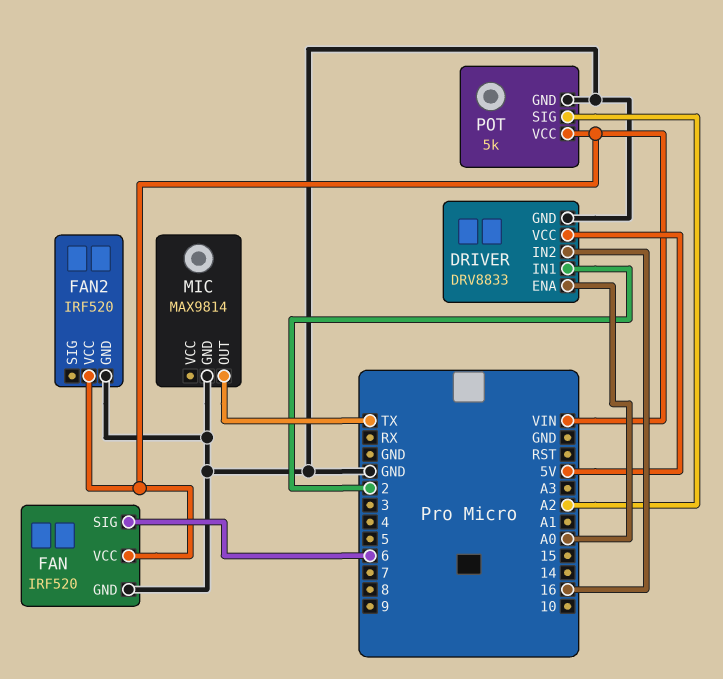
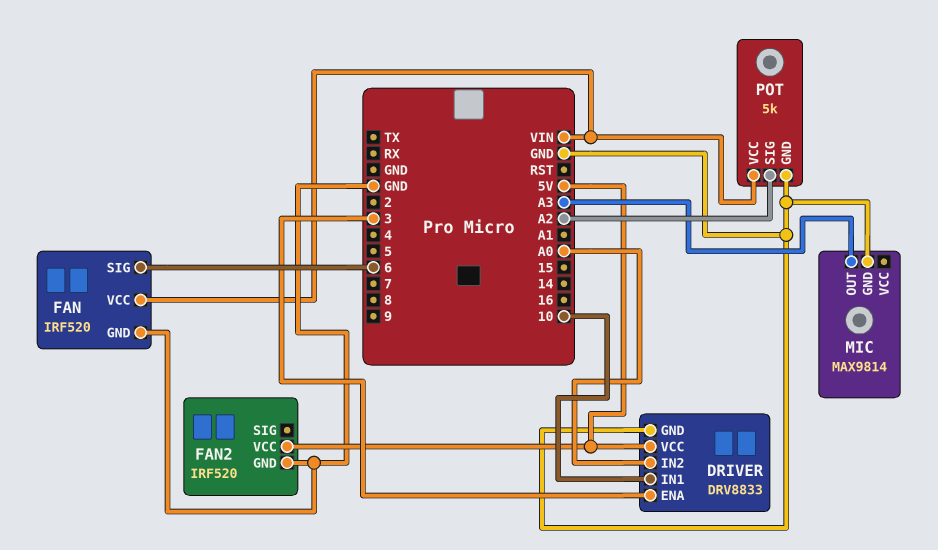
DRIVER pin ENA: A0 -> 3
DRIVER pin IN1: 2 -> 10
DRIVER pin IN2: 16 -> A0
FAN2 pin VCC: VIN -> 5V
MIC pin OUT: TX -> A3

